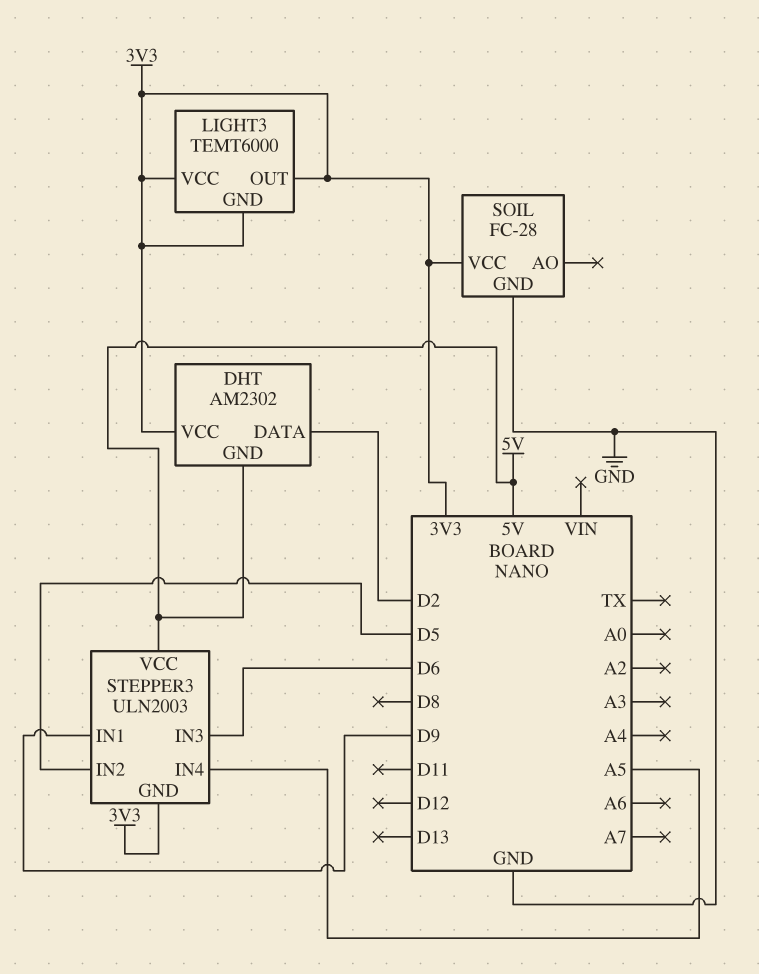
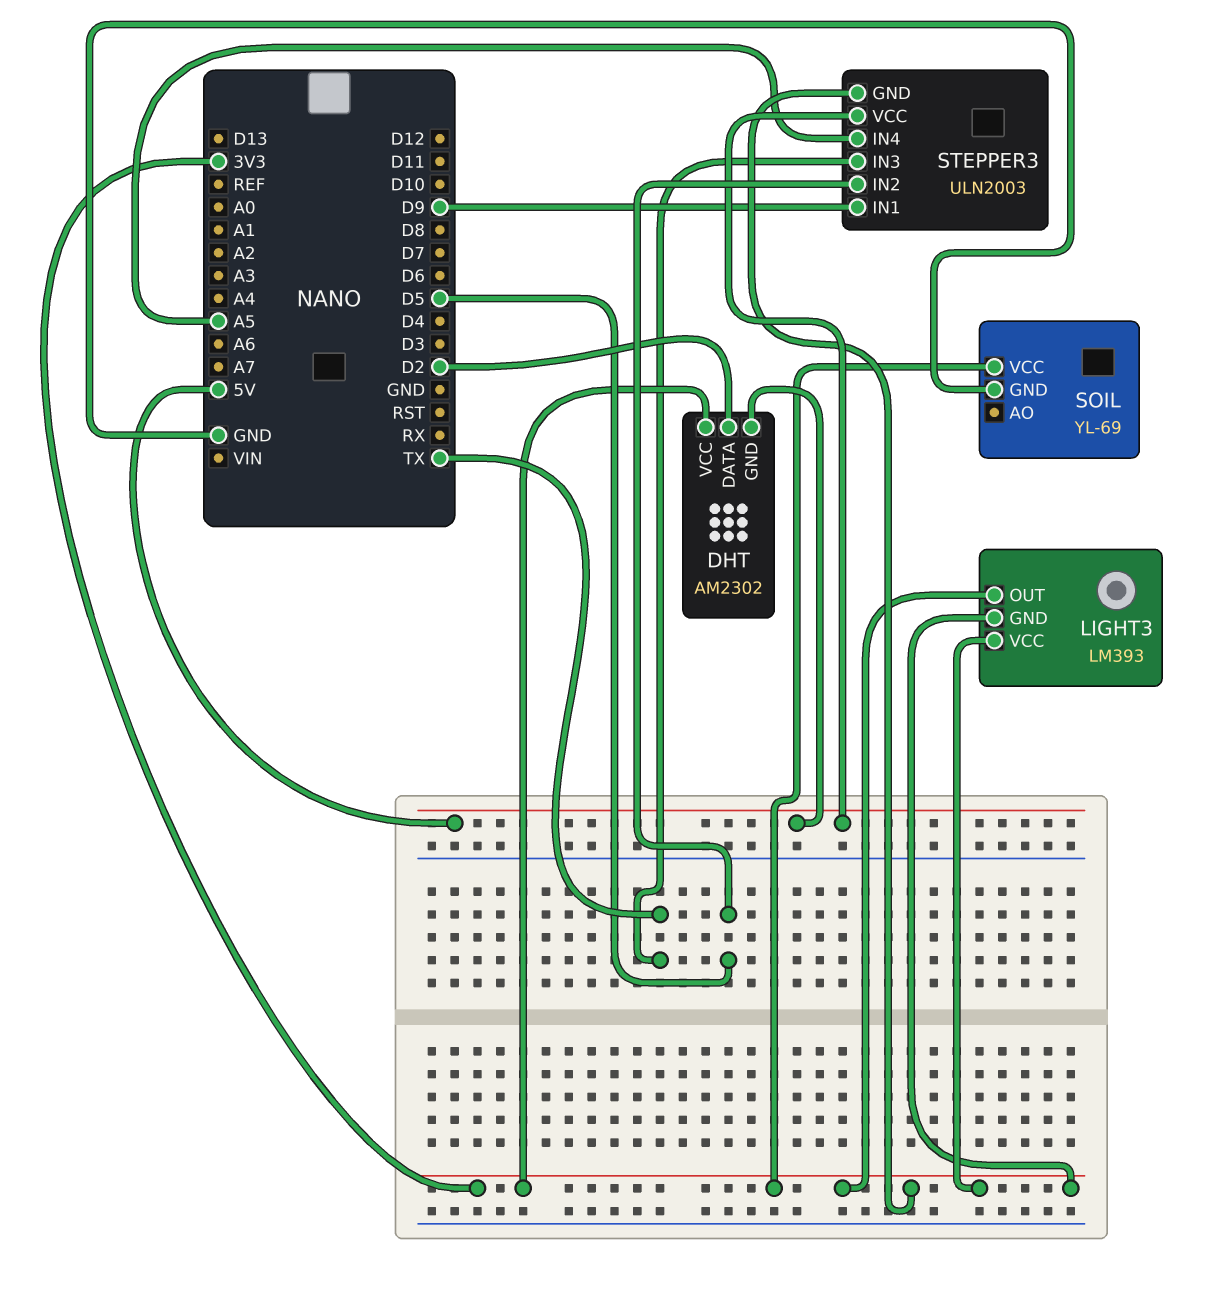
LIGHT3: TEMT6000 -> LM393
SOIL: FC-28 -> YL-69
STEPPER3 pin IN3: D6 -> TX

